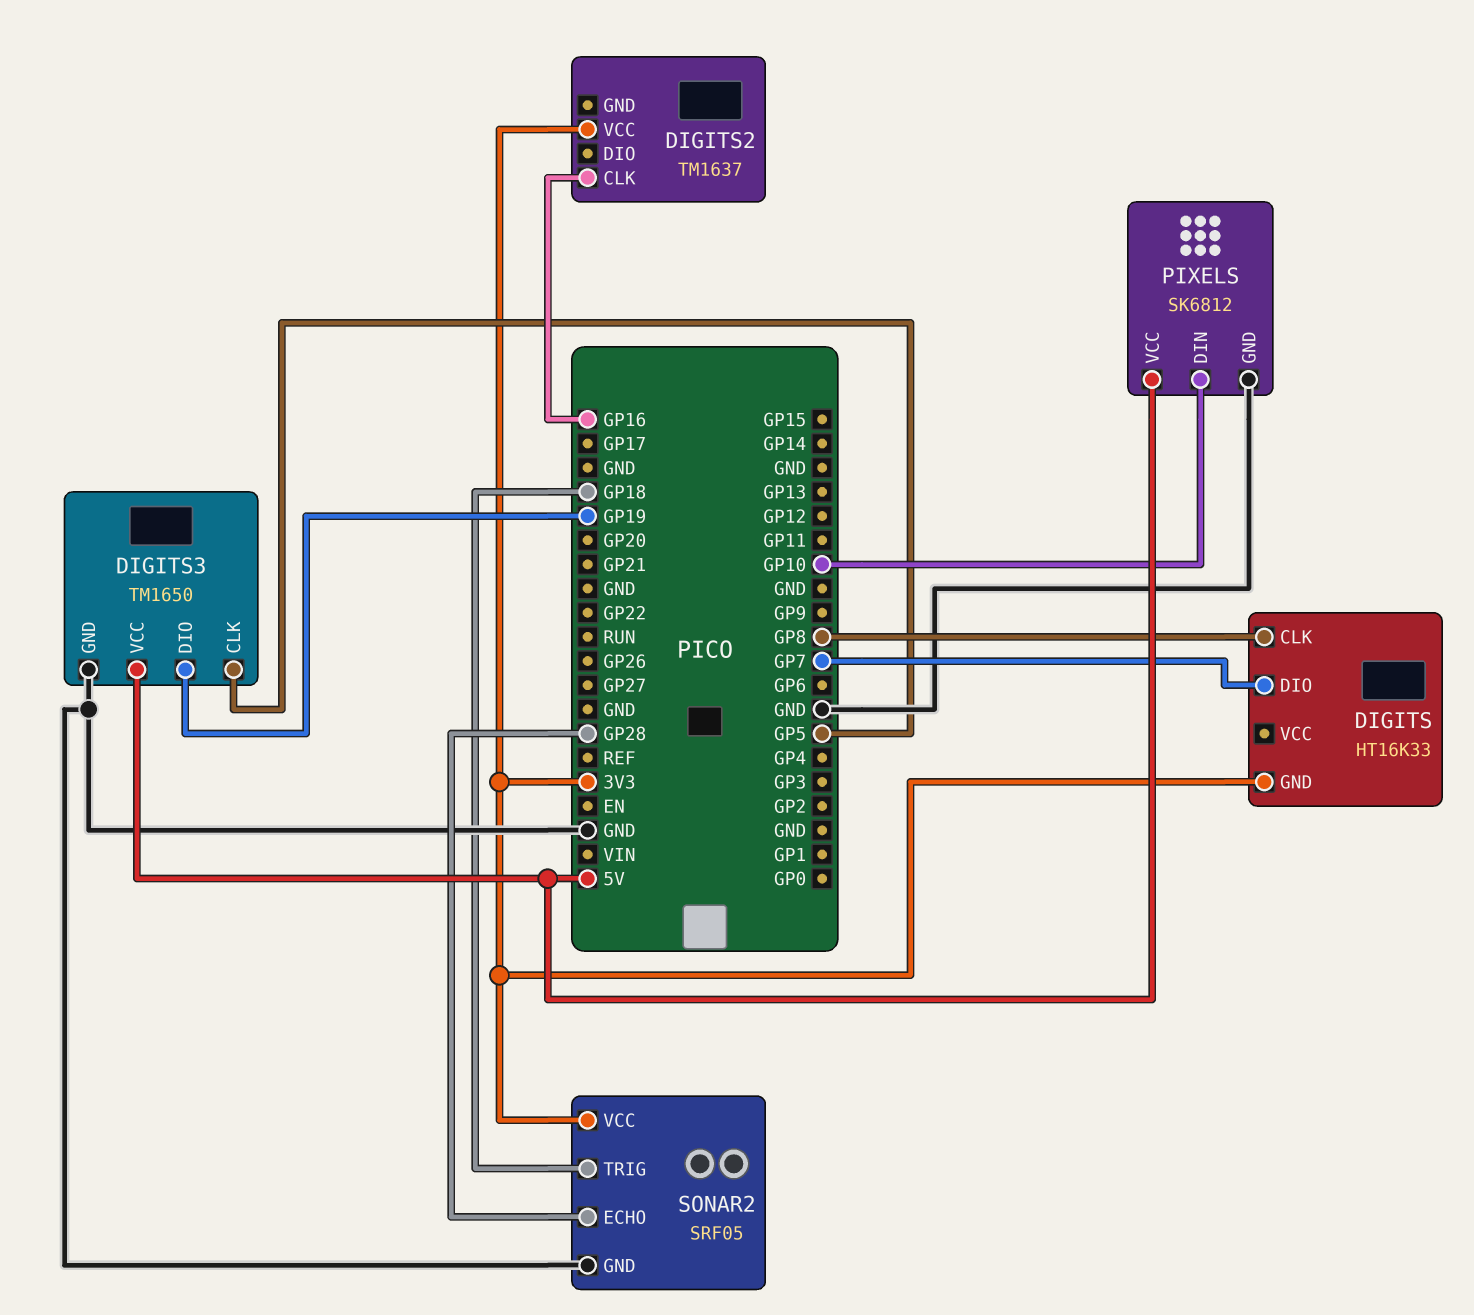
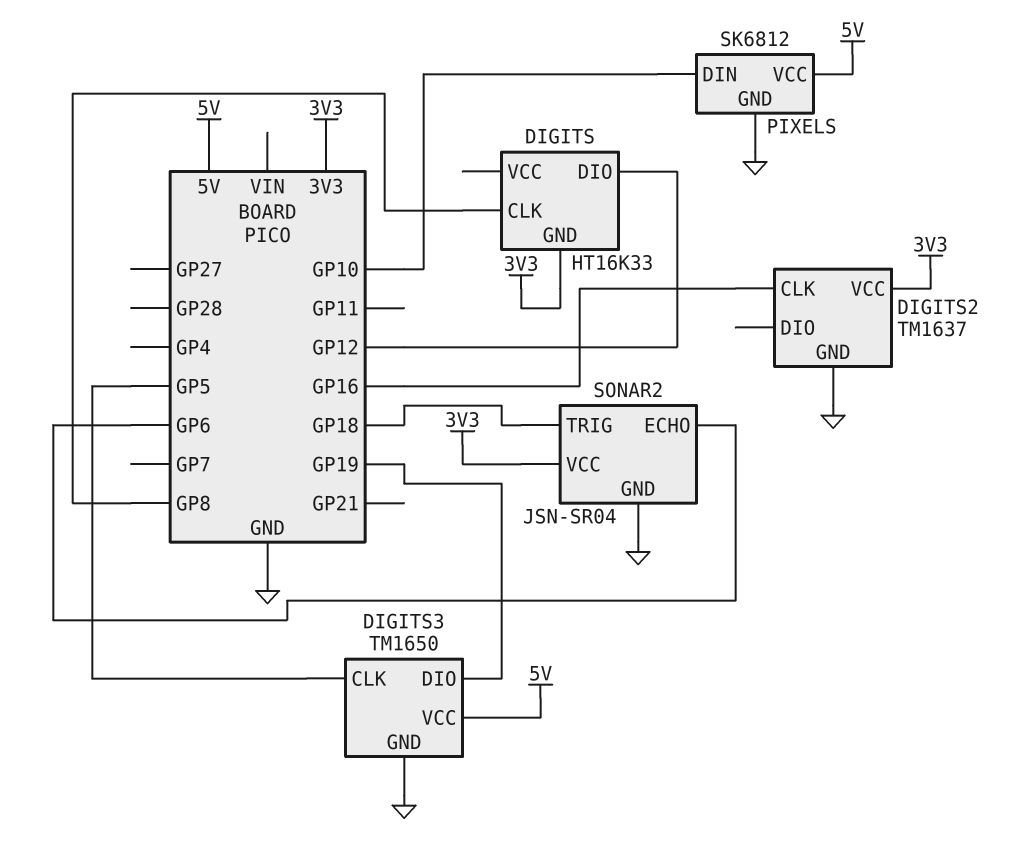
DIGITS pin DIO: GP7 -> GP12
DIGITS2 pin GND: none -> GND
SONAR2: SRF05 -> JSN-SR04
SONAR2 pin ECHO: GP28 -> GP6

